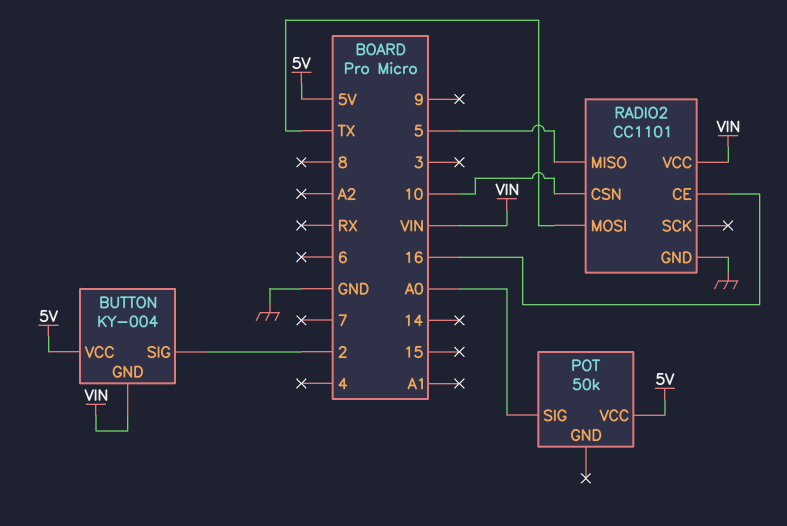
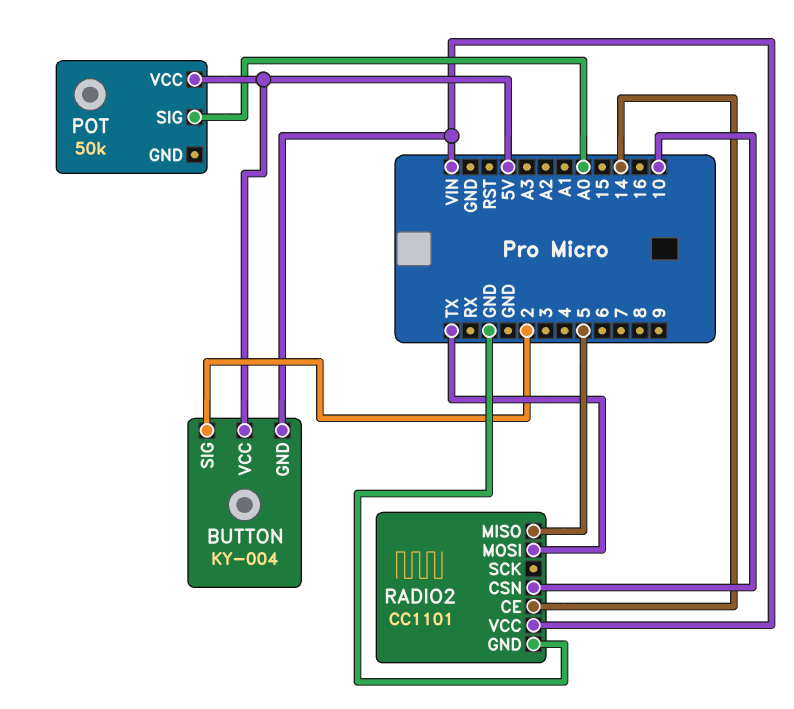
RADIO2 pin CE: 16 -> 14

